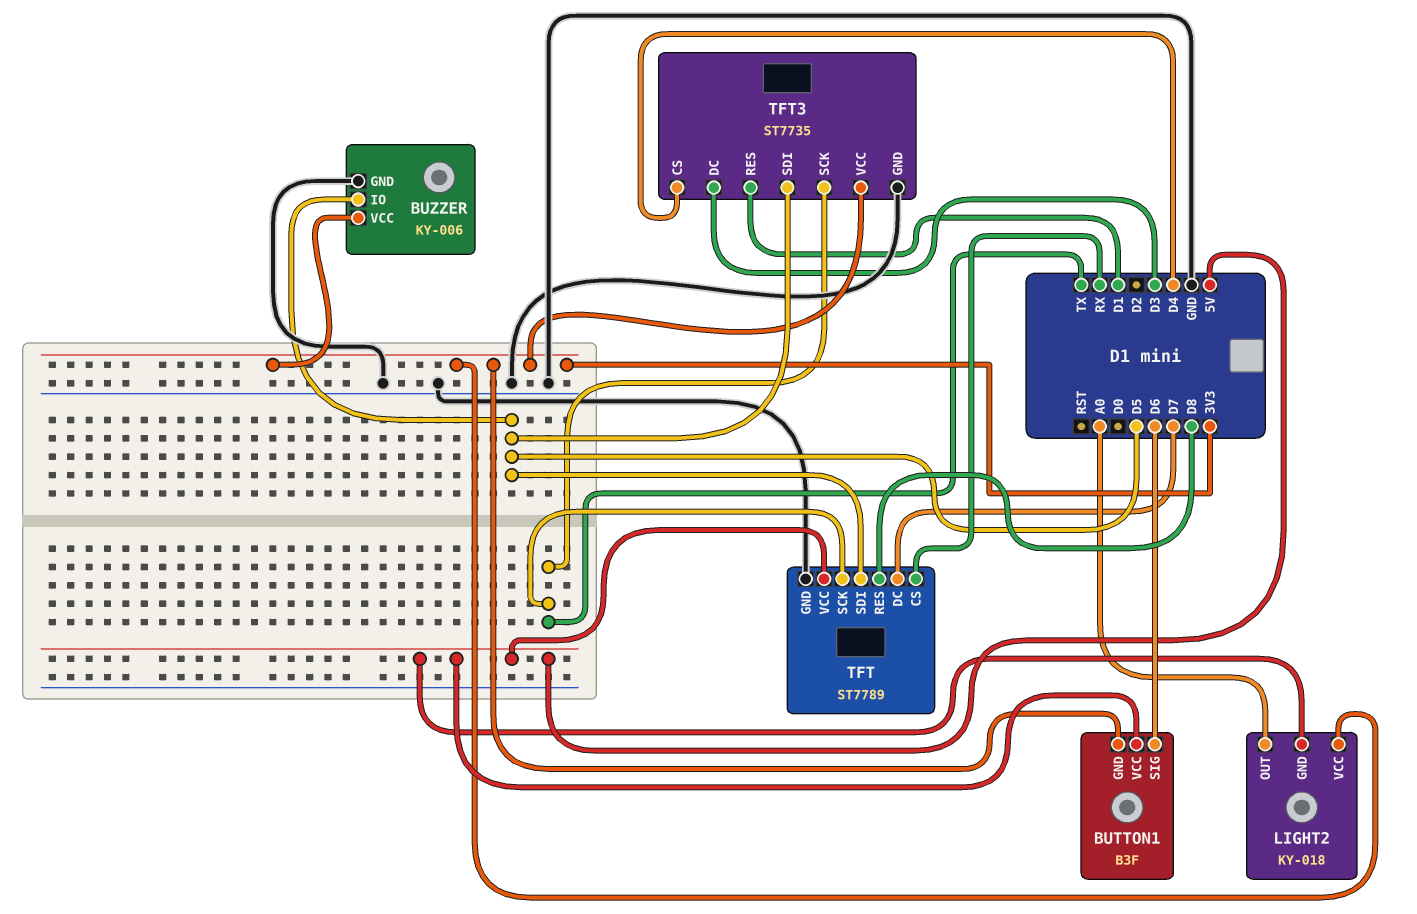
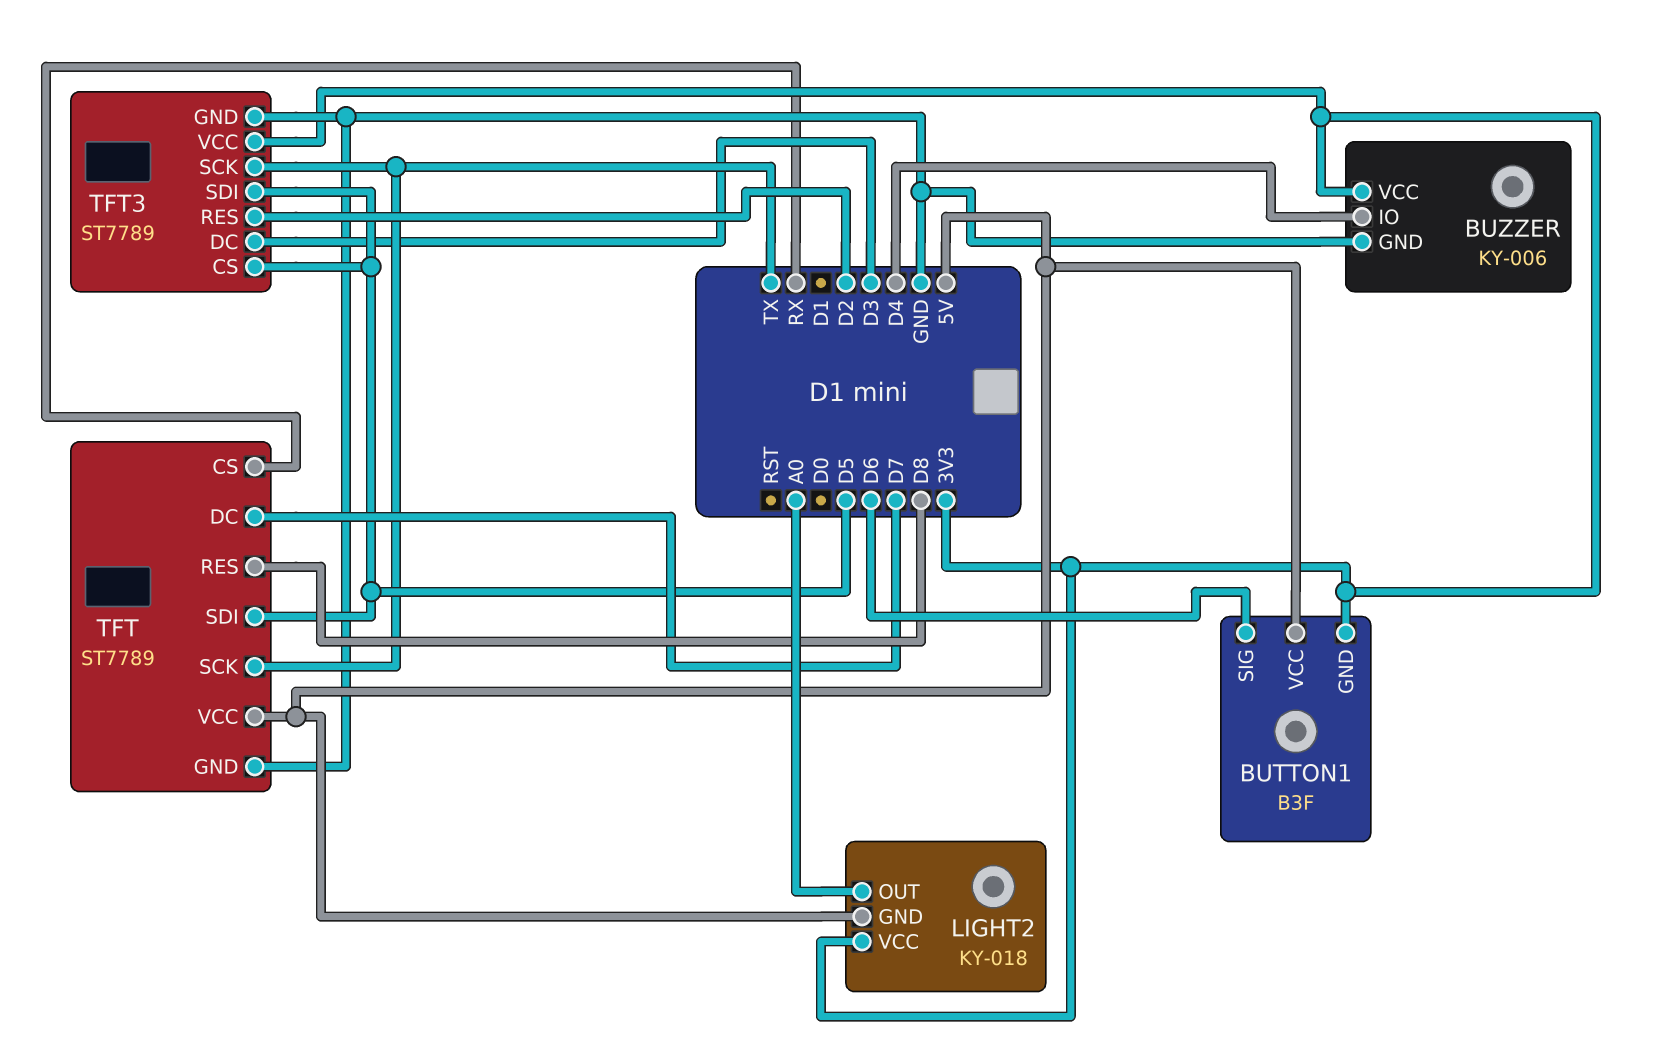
BUZZER pin IO: D5 -> D4
TFT3: ST7735 -> ST7789
TFT3 pin CS: D4 -> D5
TFT3 pin RES: D1 -> D2

